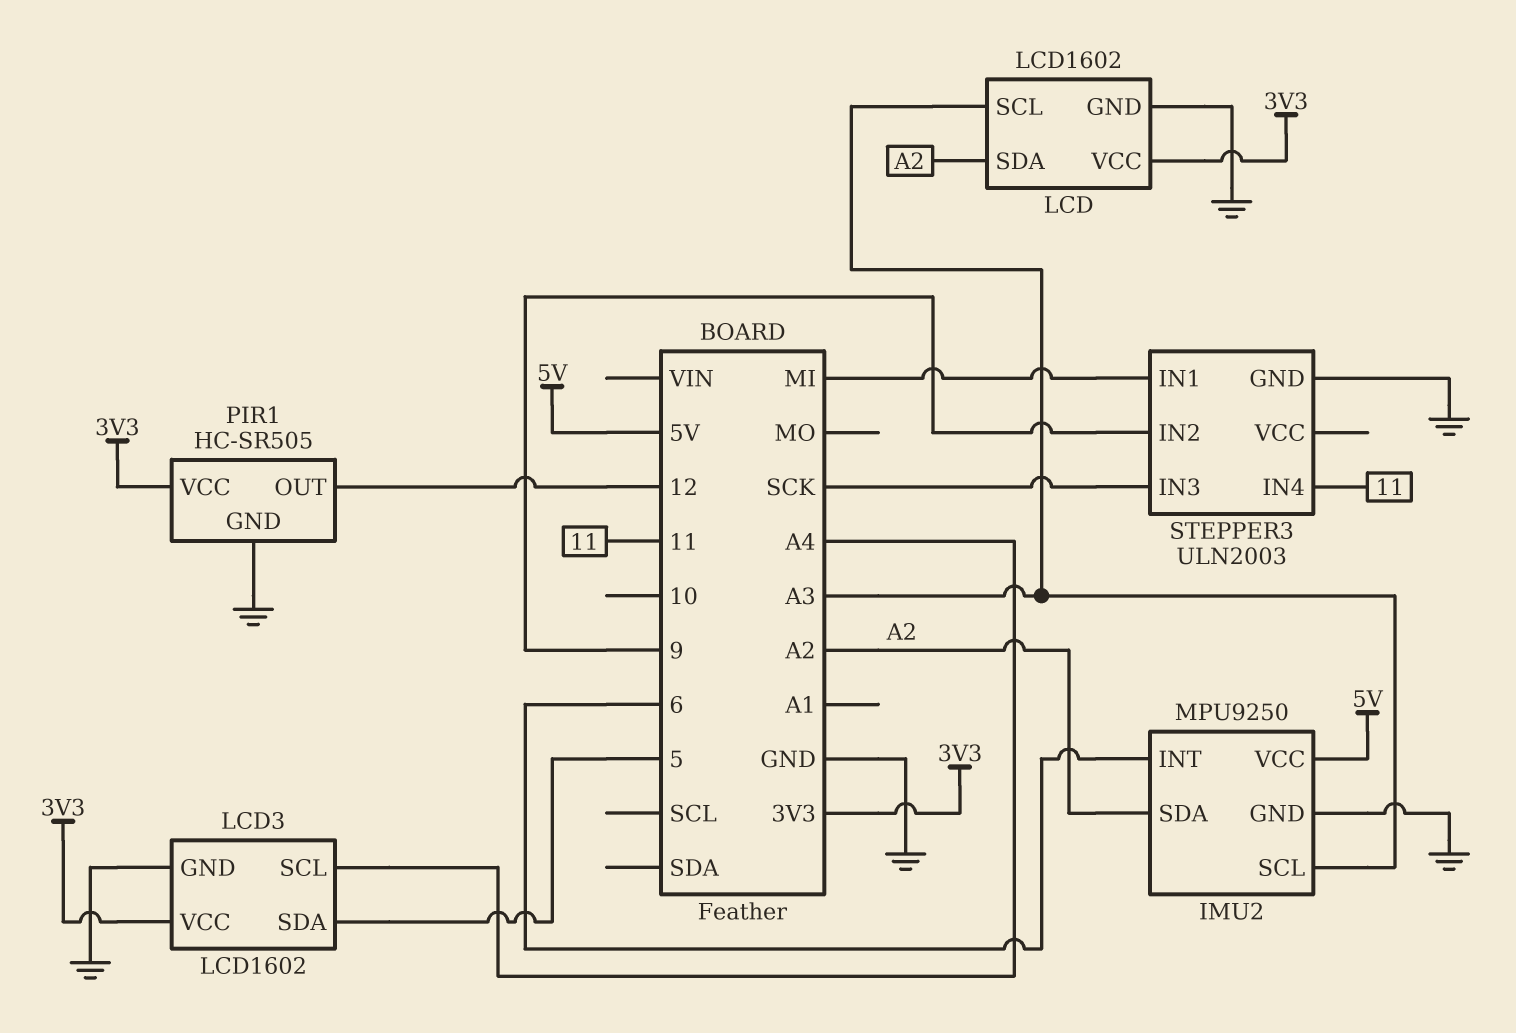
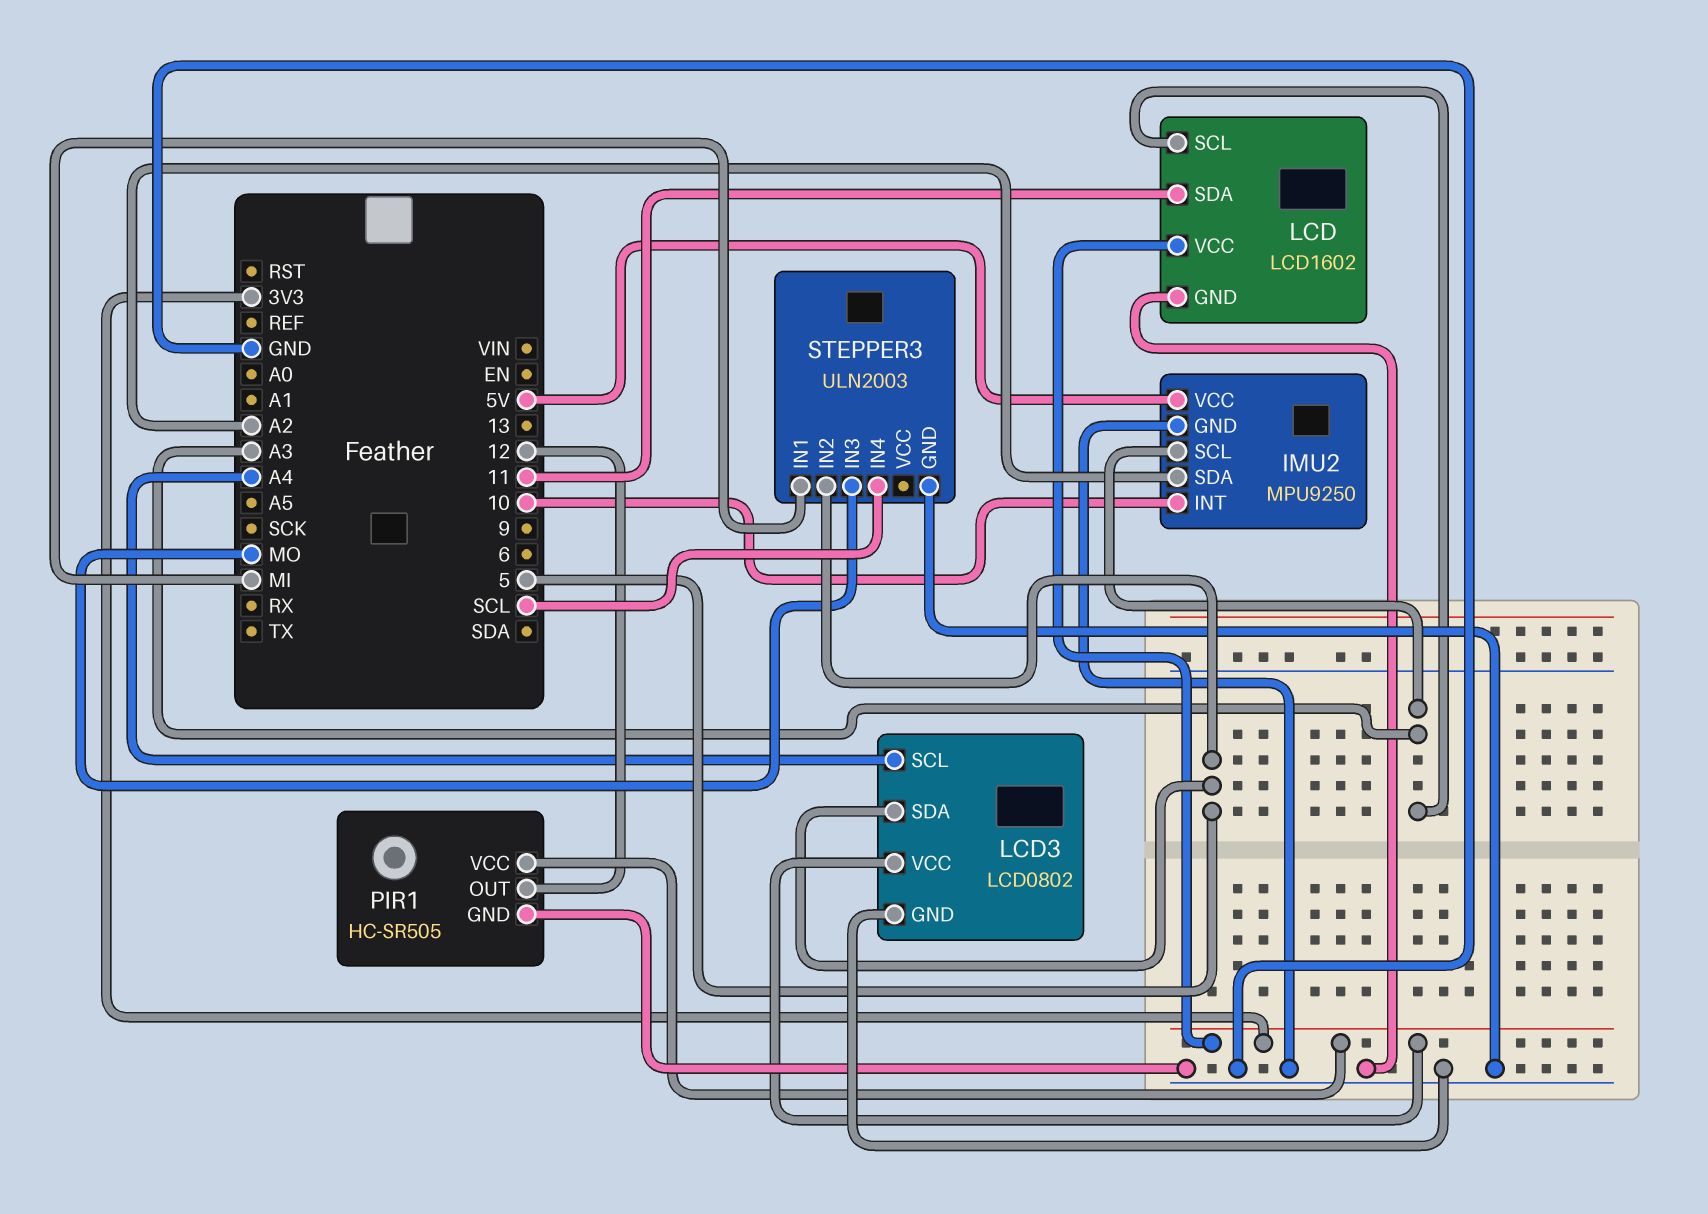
IMU2 pin INT: 6 -> 10
LCD pin SDA: A2 -> 11
LCD3: LCD1602 -> LCD0802
STEPPER3 pin IN2: 9 -> 5
STEPPER3 pin IN3: SCK -> MO
STEPPER3 pin IN4: 11 -> SCL

